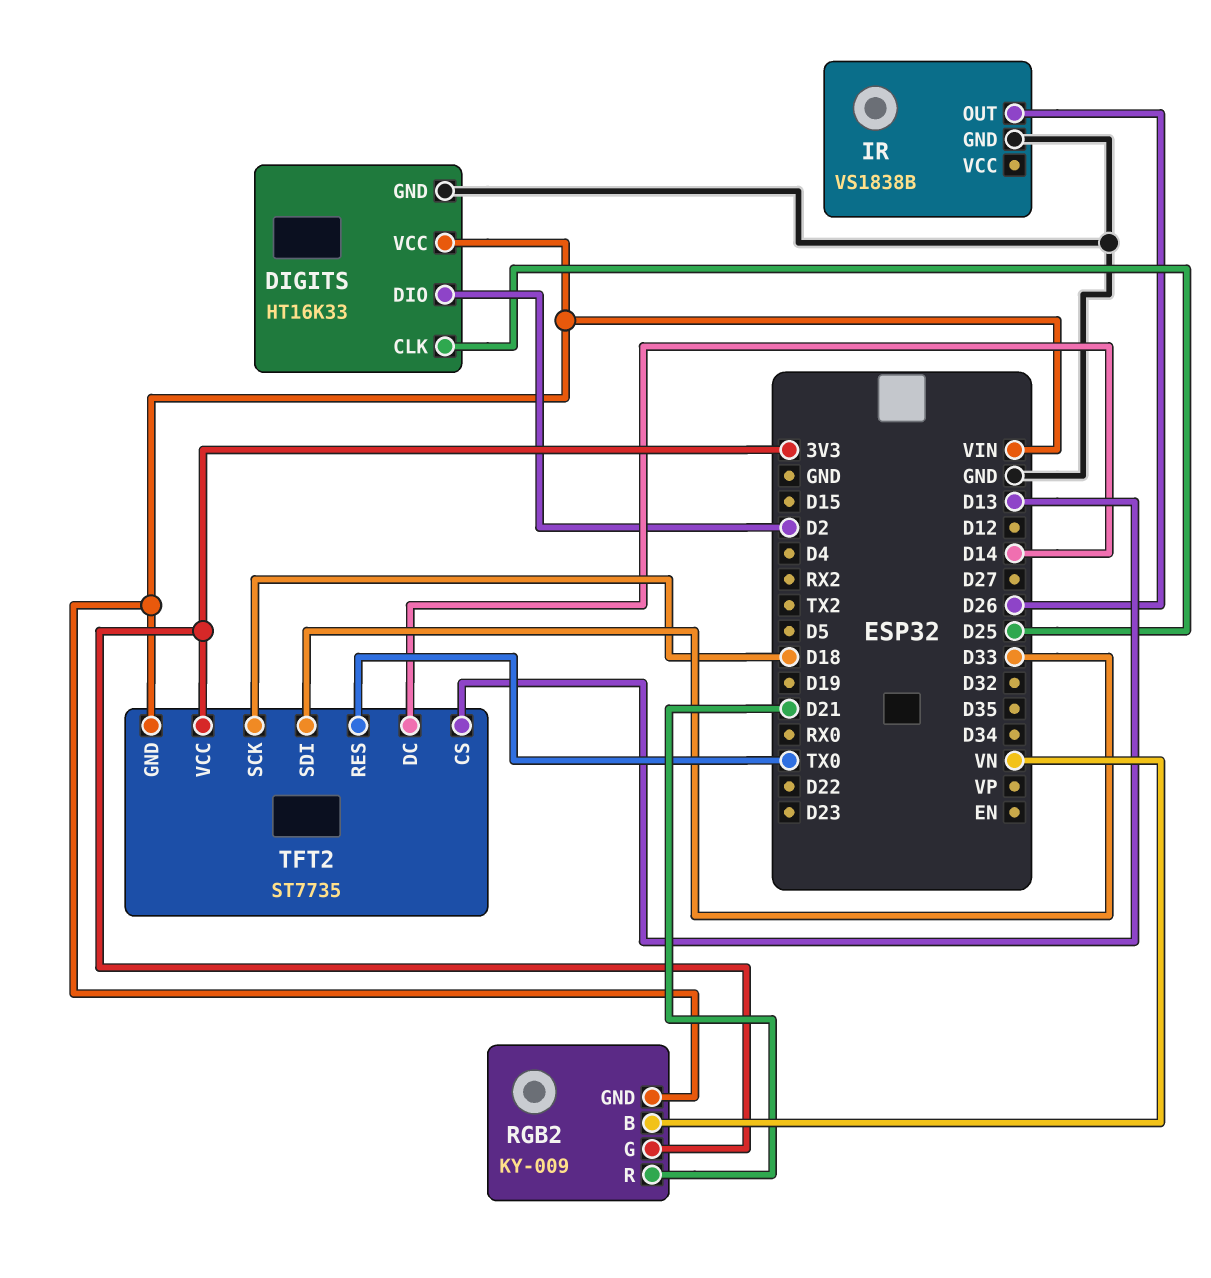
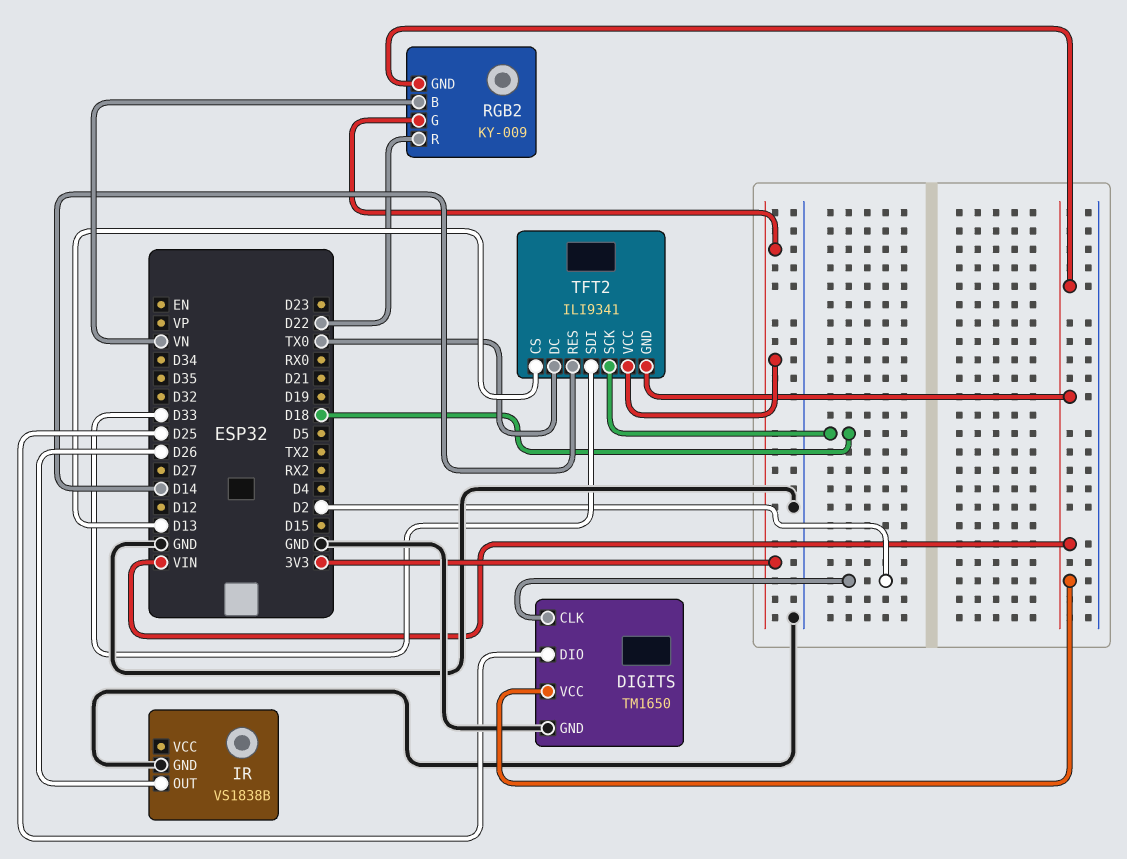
DIGITS: HT16K33 -> TM1650
DIGITS pin CLK: D25 -> D2
DIGITS pin DIO: D2 -> D25
RGB2 pin R: D21 -> D22
TFT2: ST7735 -> ILI9341
TFT2 pin DC: D14 -> TX0
TFT2 pin RES: TX0 -> D14

